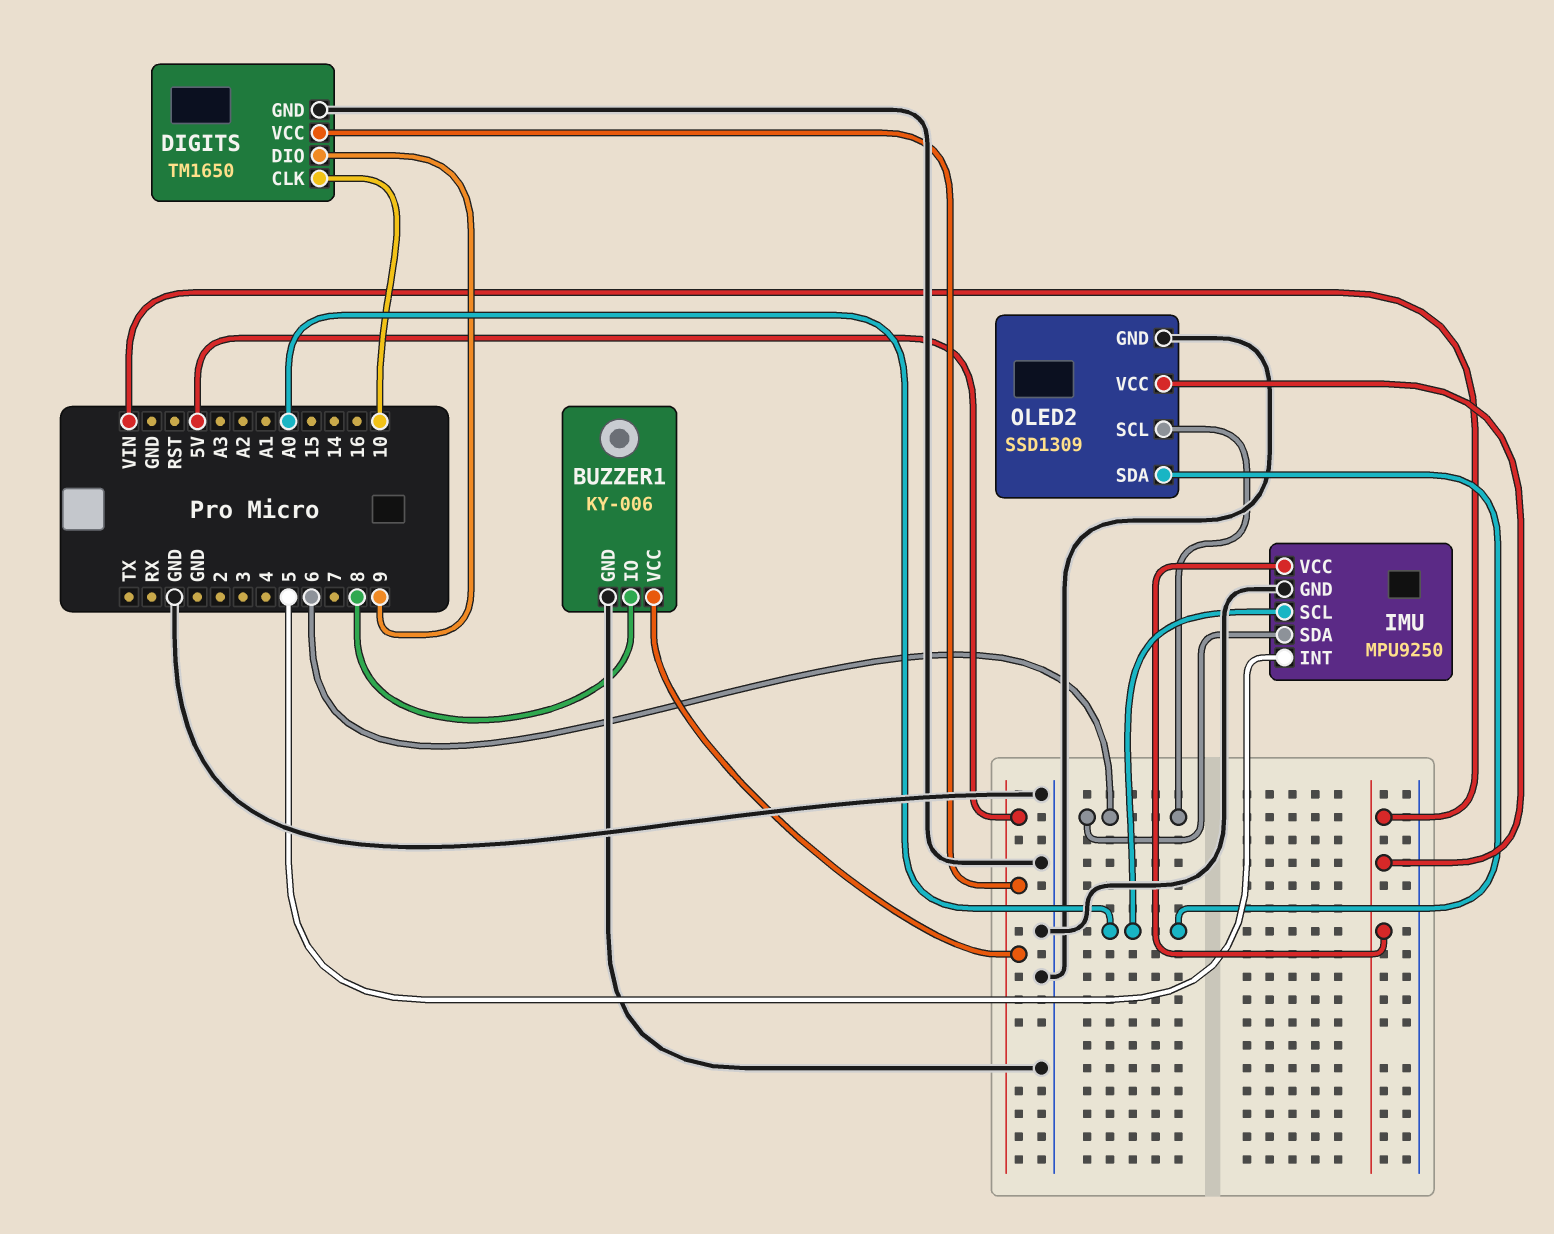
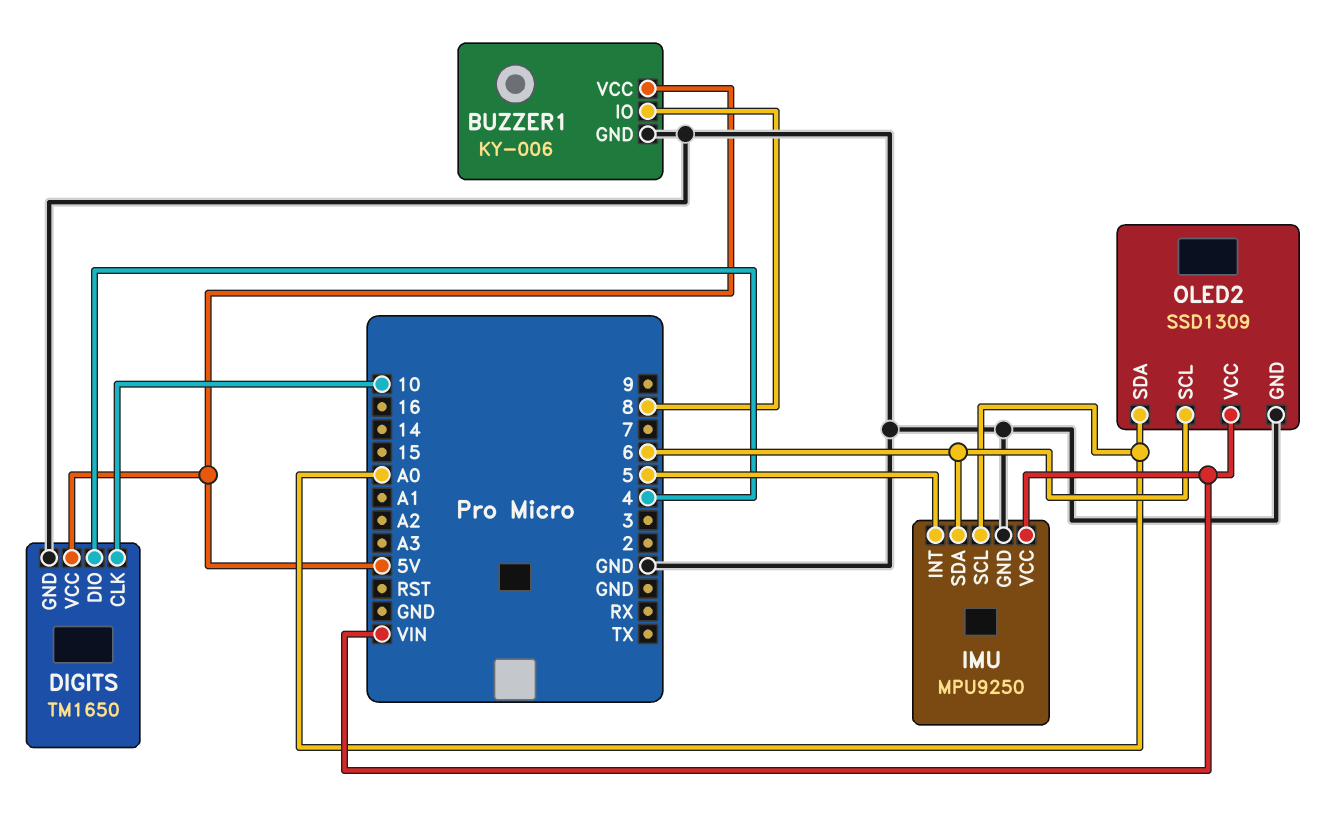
DIGITS pin DIO: 9 -> 4

